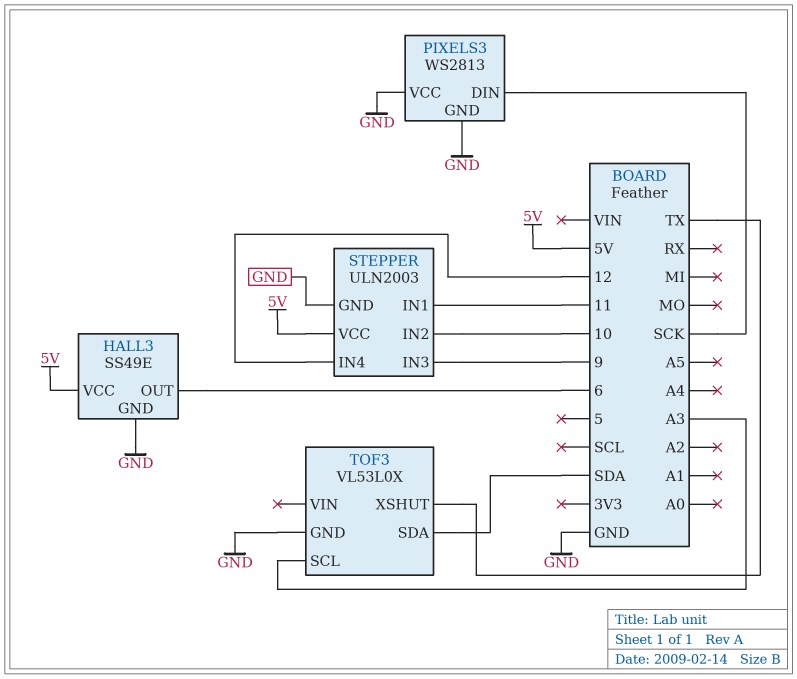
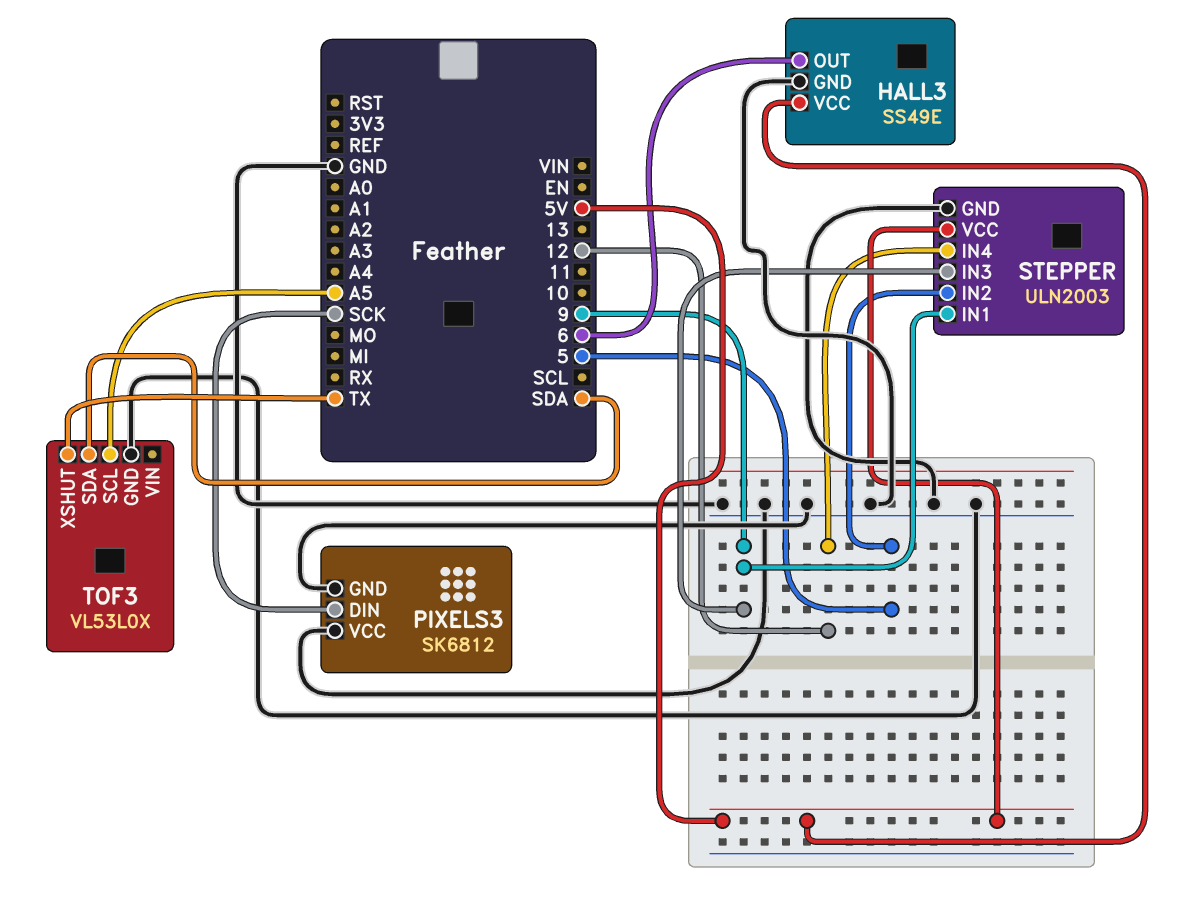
PIXELS3: WS2813 -> SK6812
STEPPER pin IN1: 11 -> 9
STEPPER pin IN2: 10 -> 5
TOF3 pin SCL: A3 -> A5

